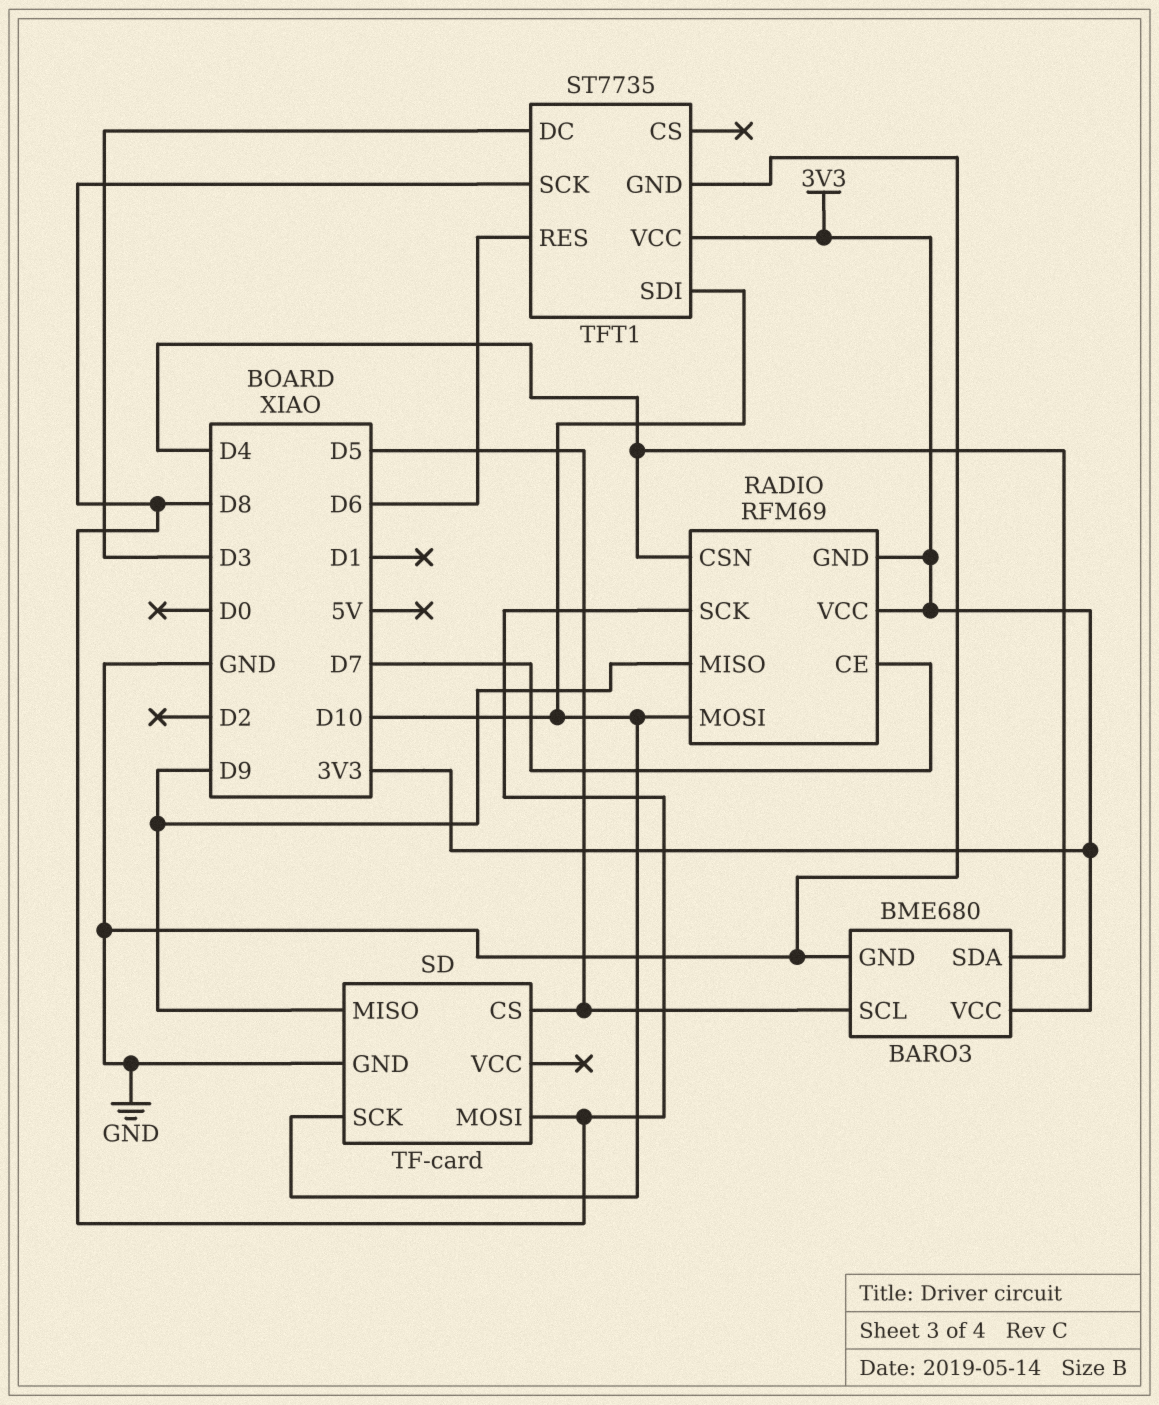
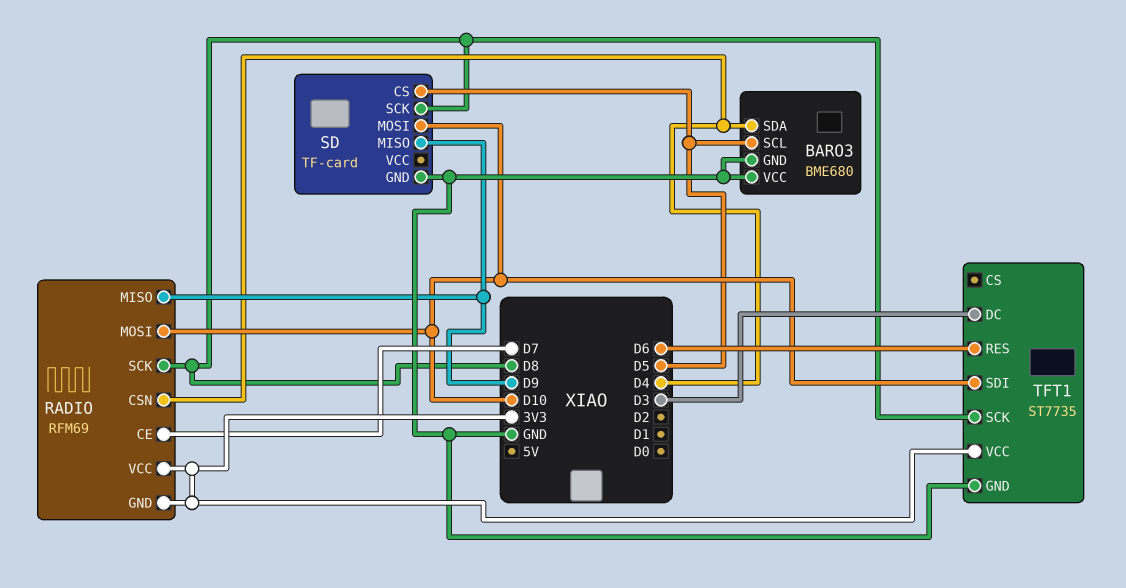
BARO3 pin VCC: 3V3 -> GND
SD pin MOSI: D8 -> D10
SD pin SCK: D10 -> D8

